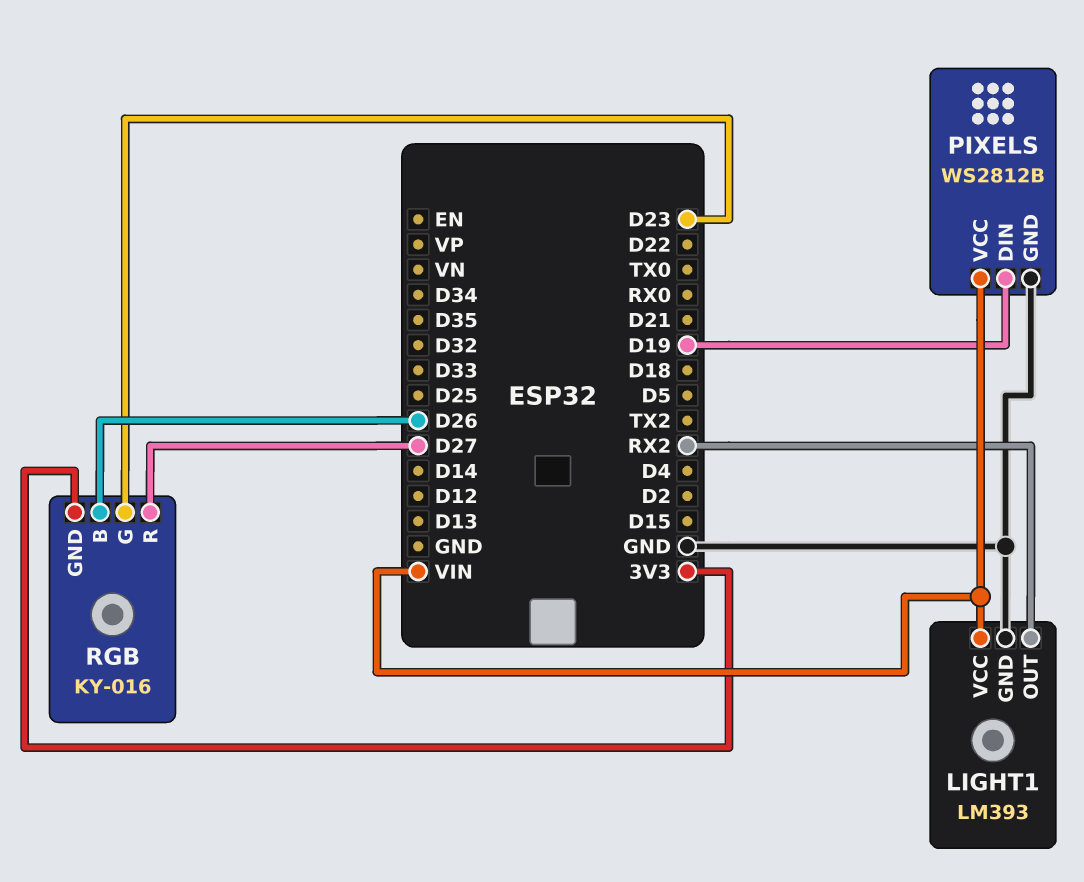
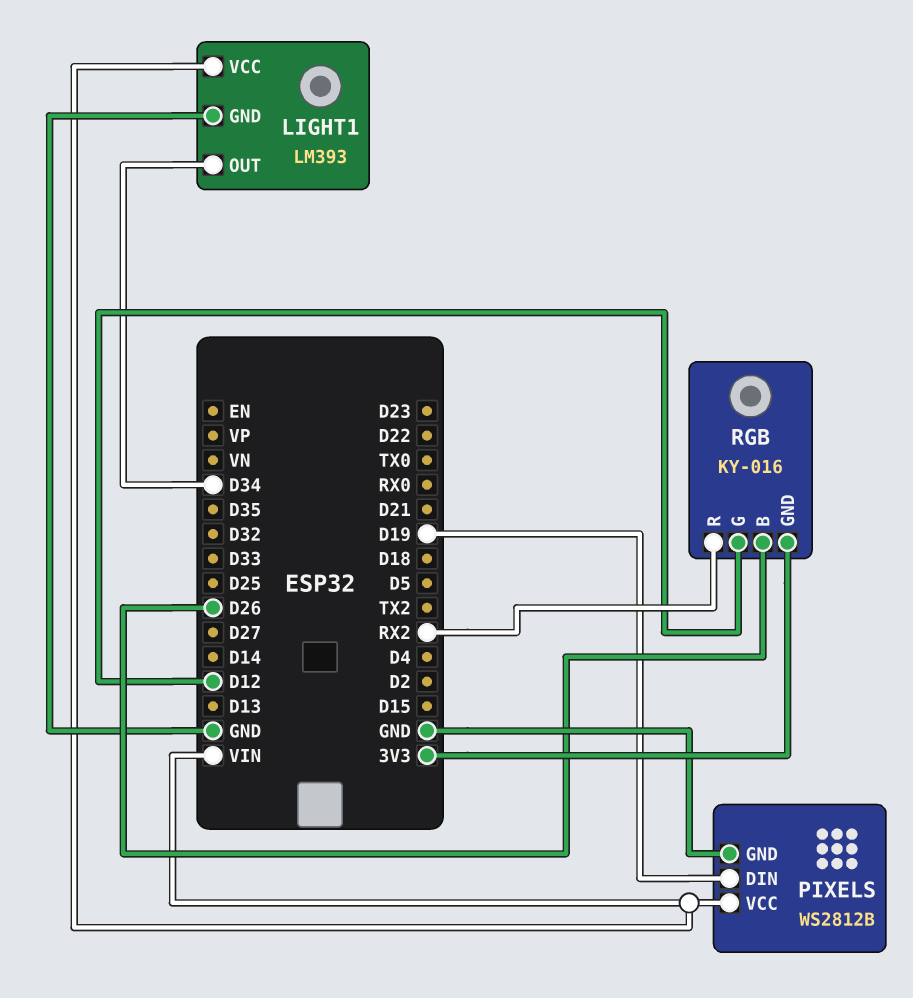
LIGHT1 pin OUT: RX2 -> D34
RGB pin G: D23 -> D12
RGB pin R: D27 -> RX2

